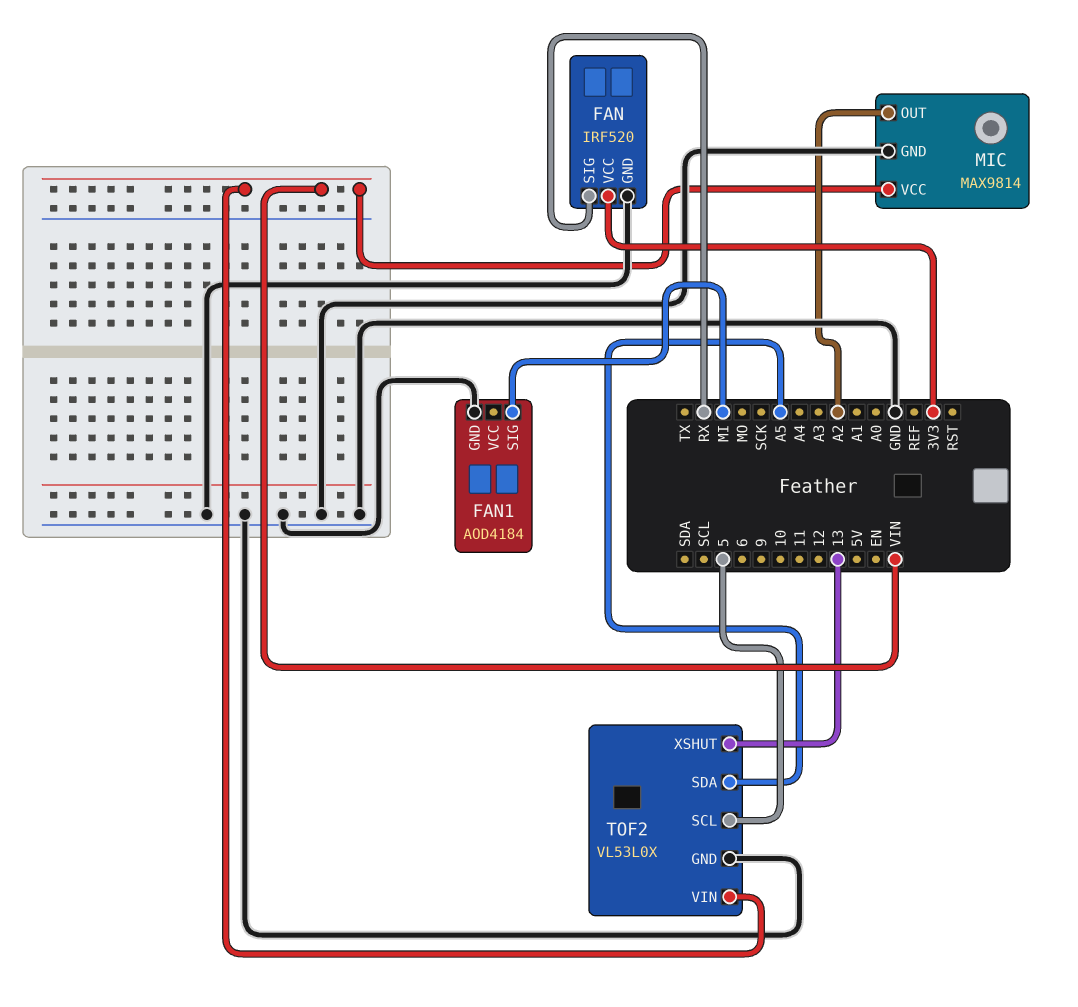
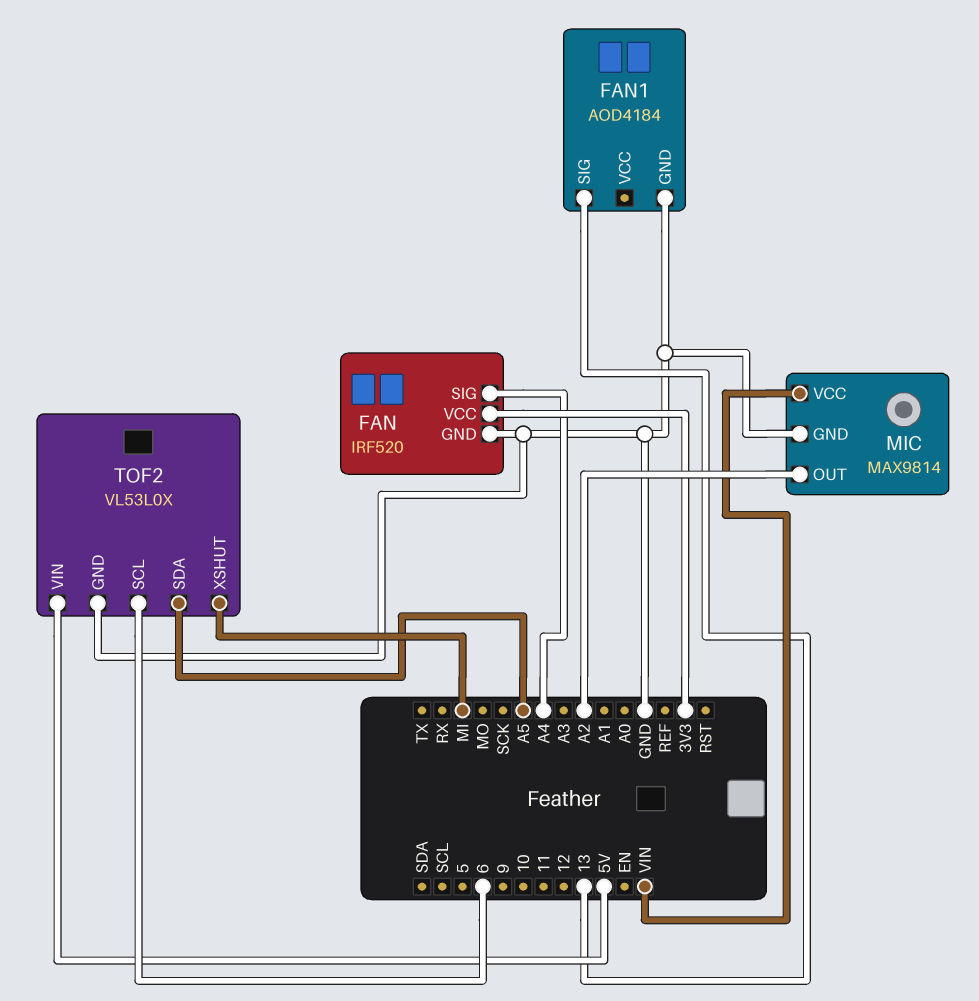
FAN pin SIG: RX -> A4
FAN1 pin SIG: MI -> 13
TOF2 pin SCL: 5 -> 6
TOF2 pin VIN: VIN -> 5V
TOF2 pin XSHUT: 13 -> MI

